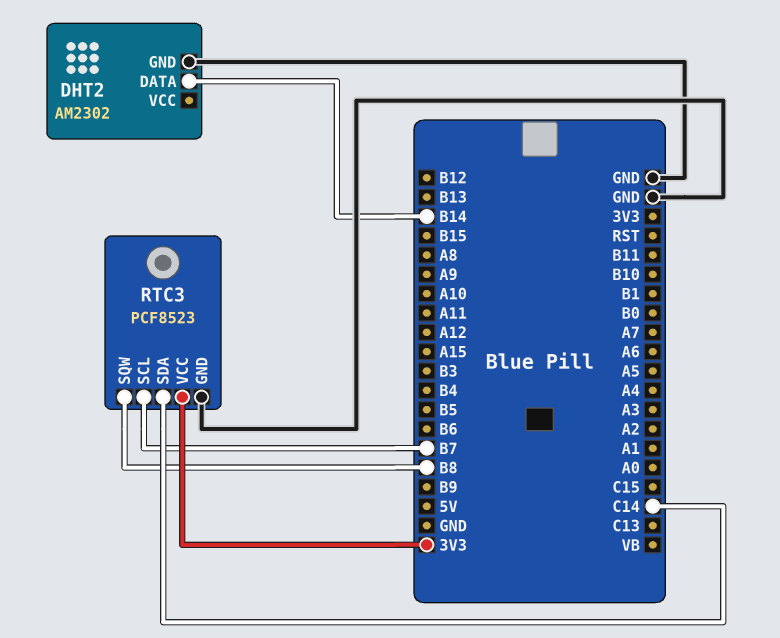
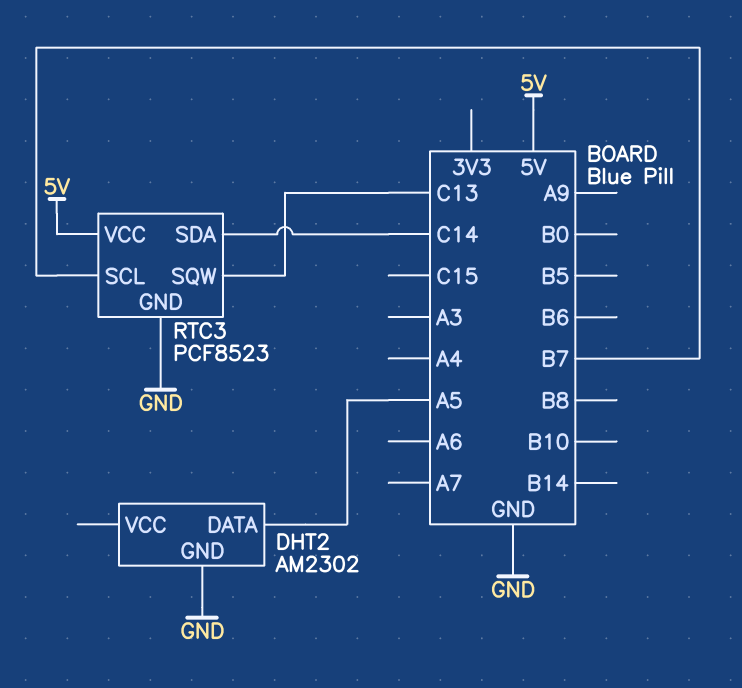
DHT2 pin DATA: B14 -> A5
RTC3 pin SQW: B8 -> C13
RTC3 pin VCC: 3V3 -> 5V

